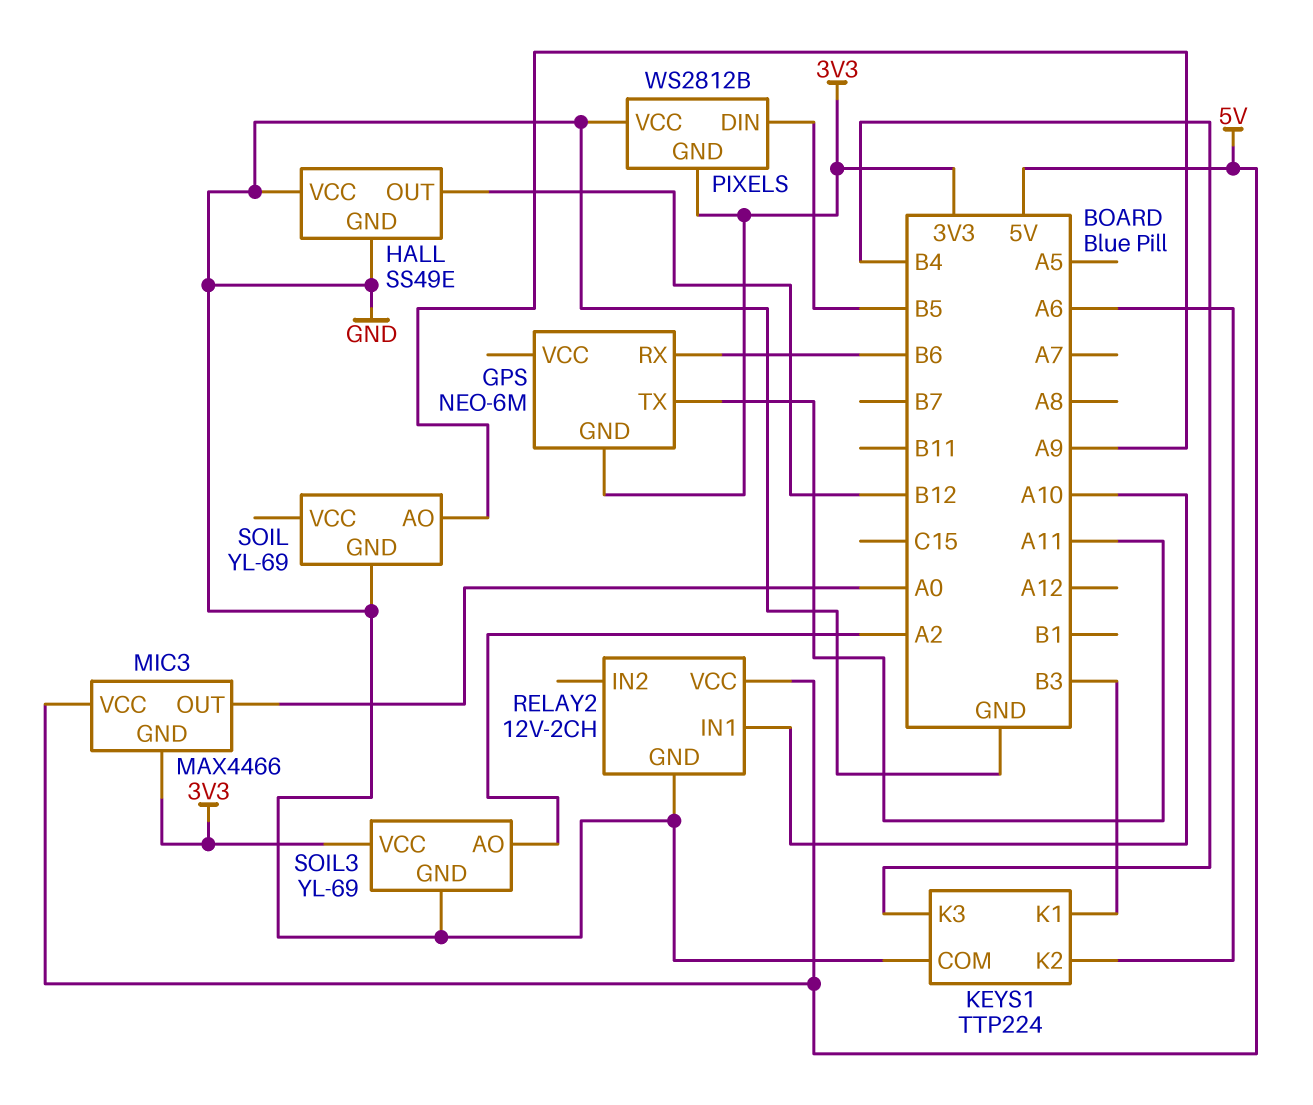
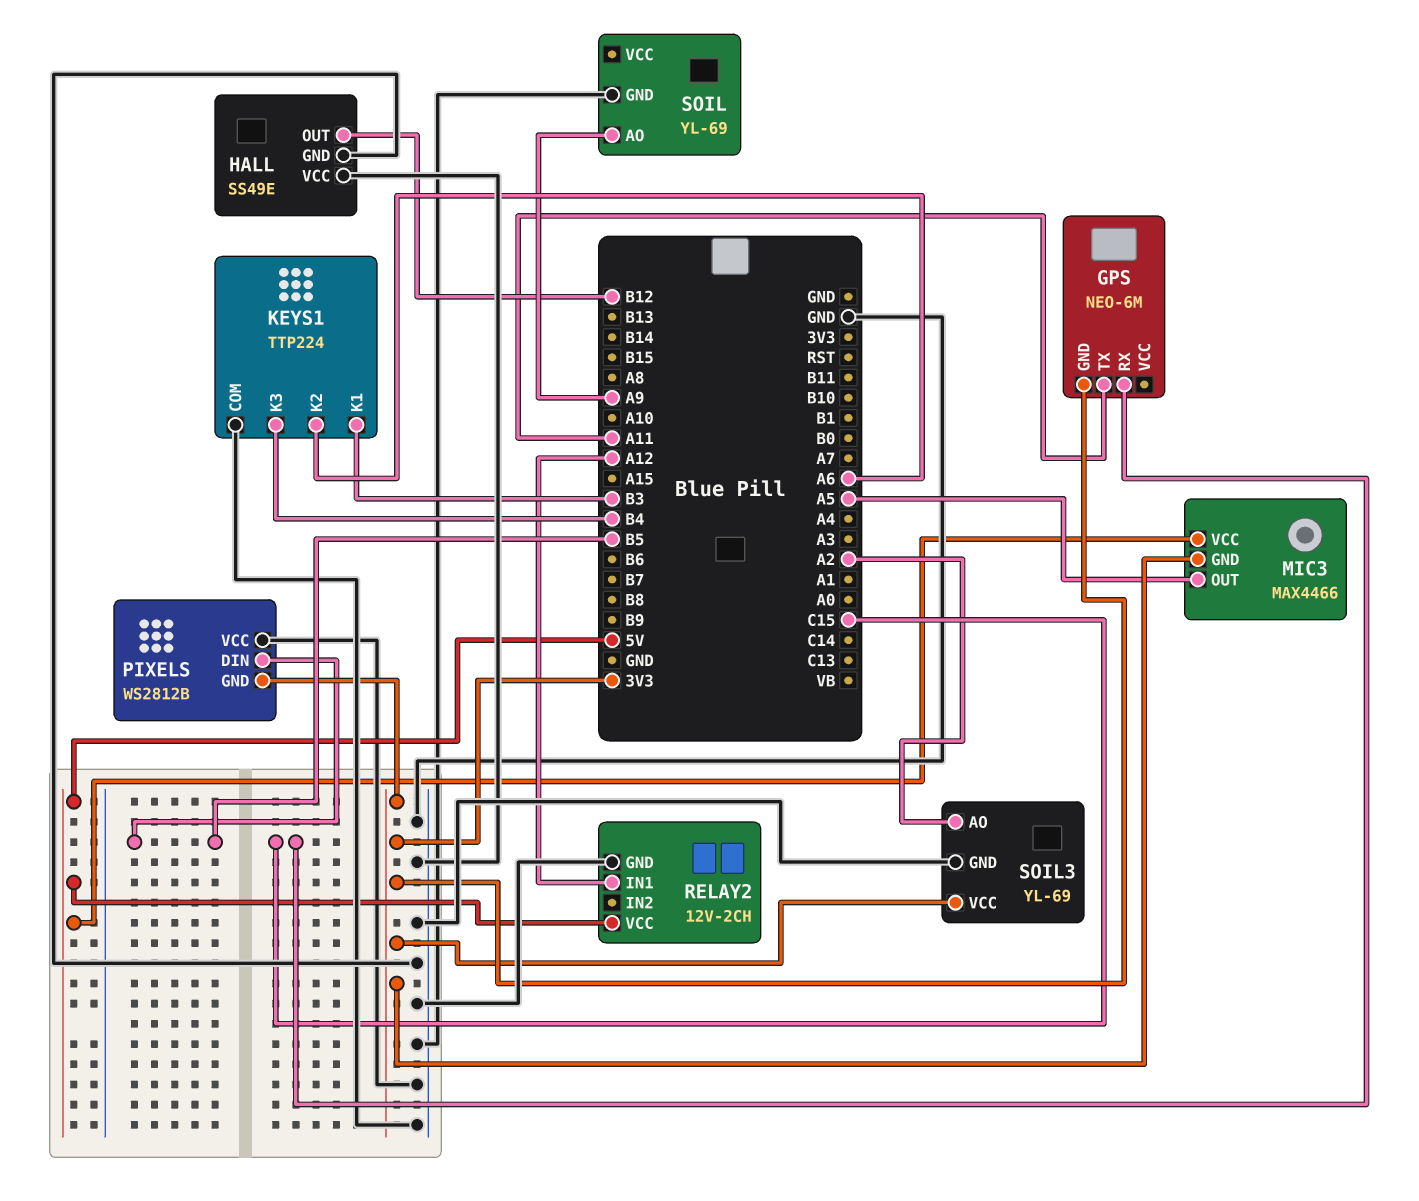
GPS pin RX: B6 -> C15
MIC3 pin OUT: A0 -> A5
RELAY2 pin IN1: A10 -> A12

